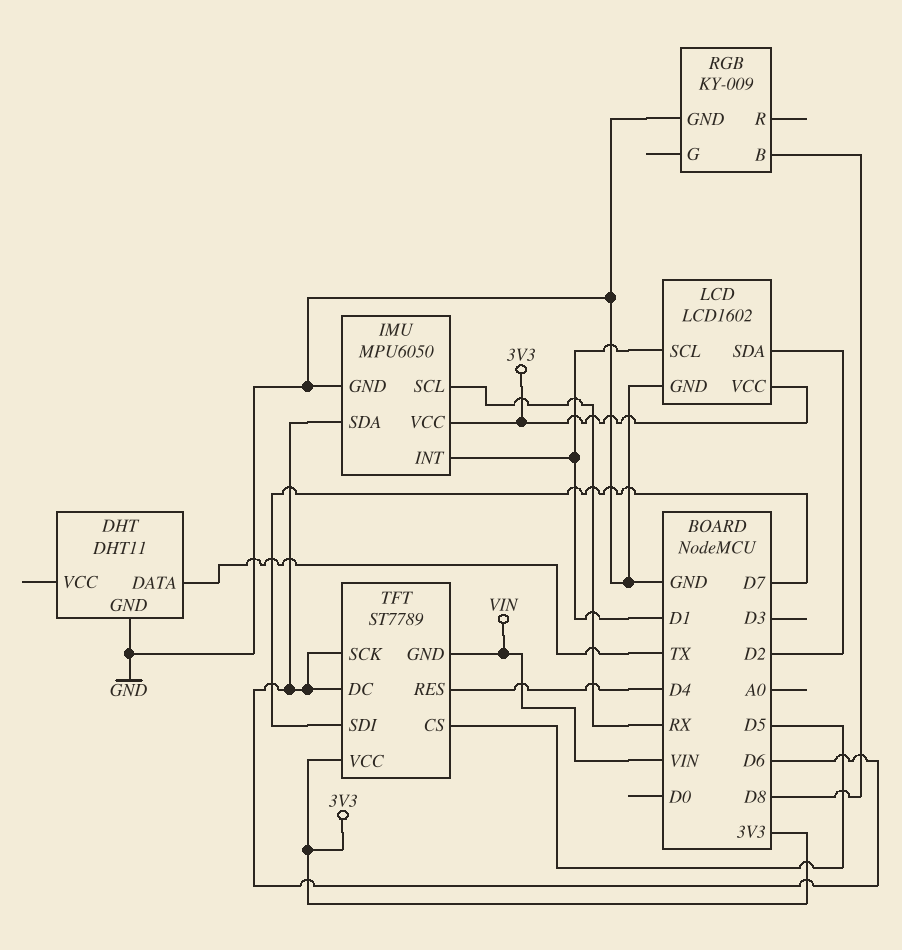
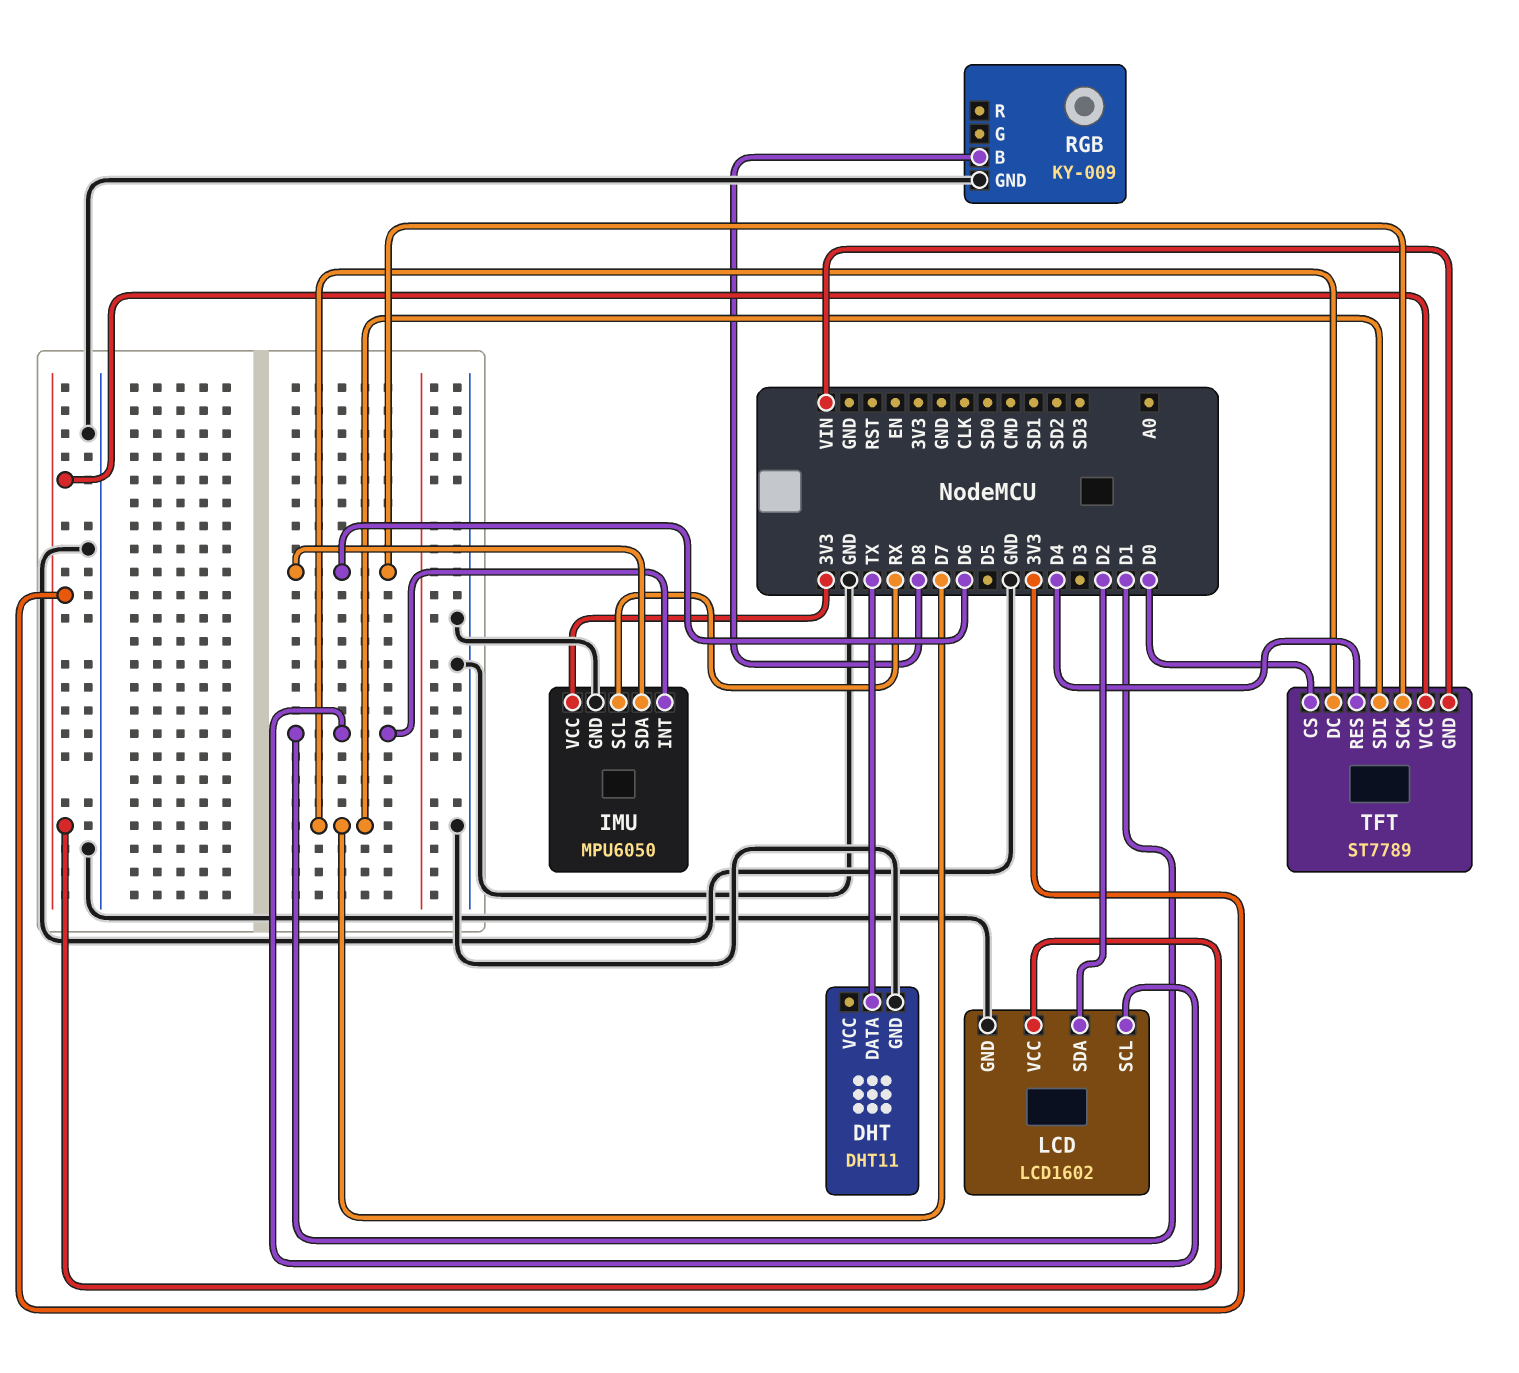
TFT pin CS: D5 -> D0
TFT pin DC: D6 -> D7

